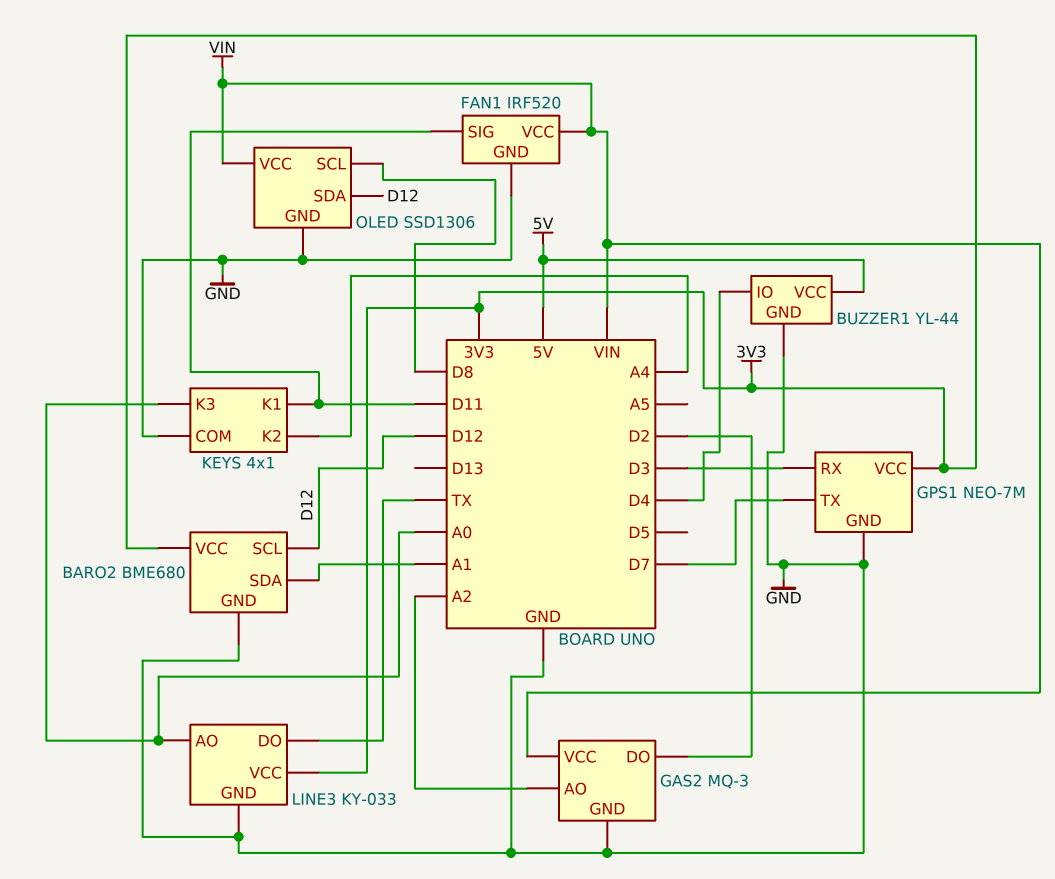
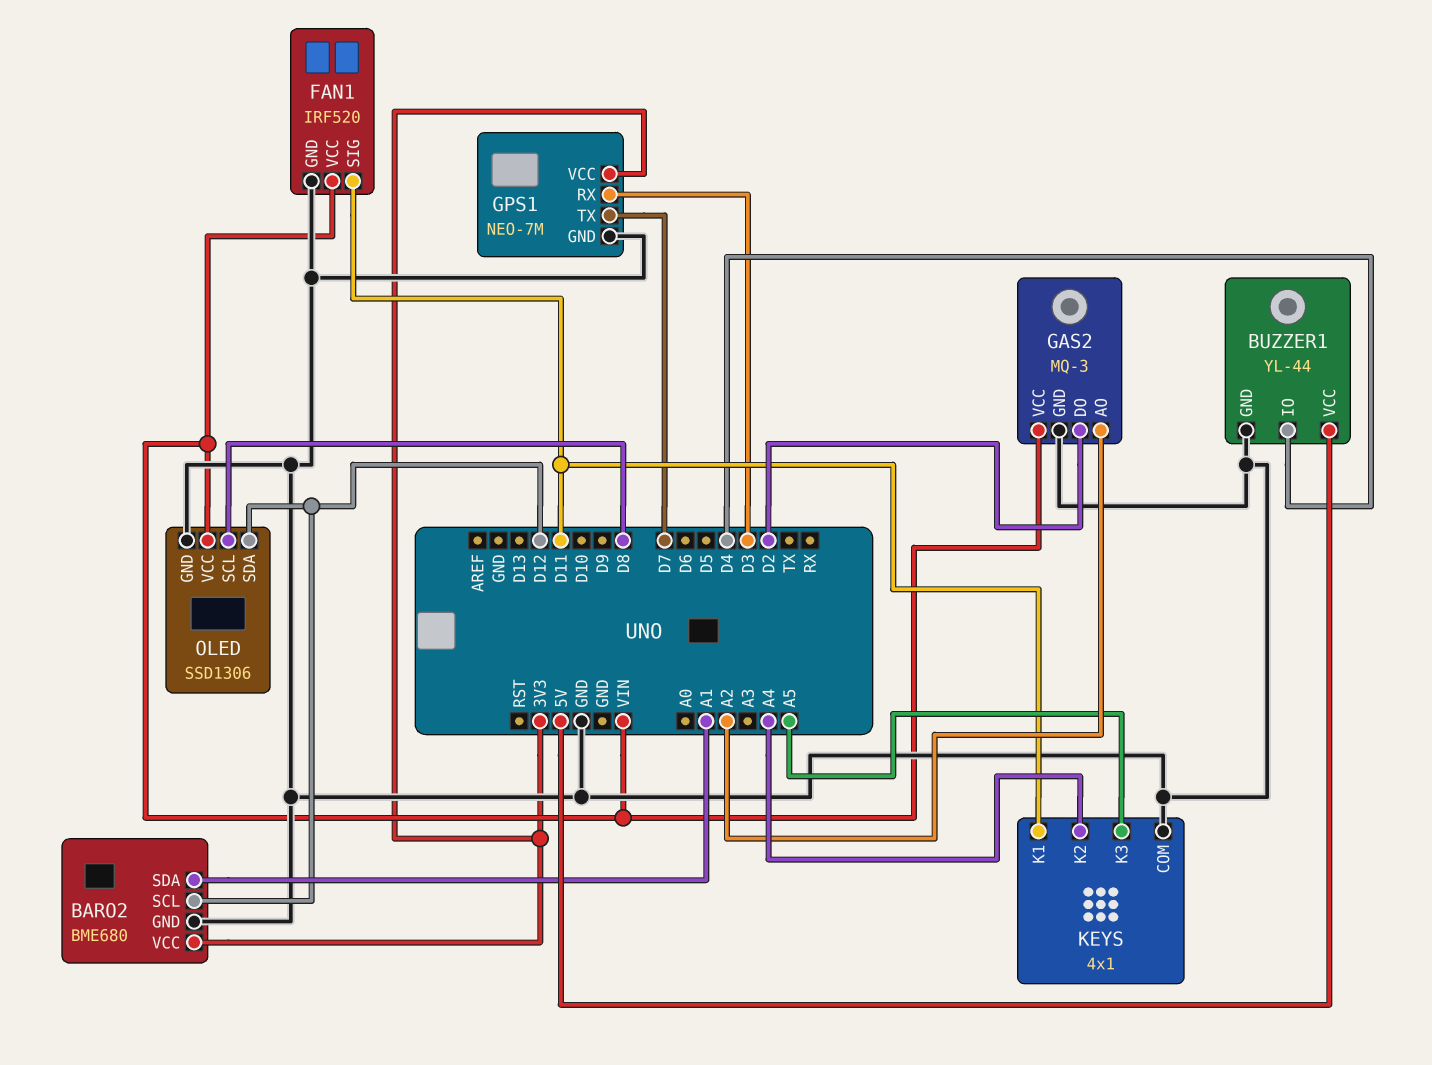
KEYS pin K3: A0 -> A5
LINE3: KY-033 -> none
LINE3 pin AO: A0 -> none
LINE3 pin DO: TX -> none
LINE3 pin GND: GND -> none
LINE3 pin VCC: 3V3 -> none

